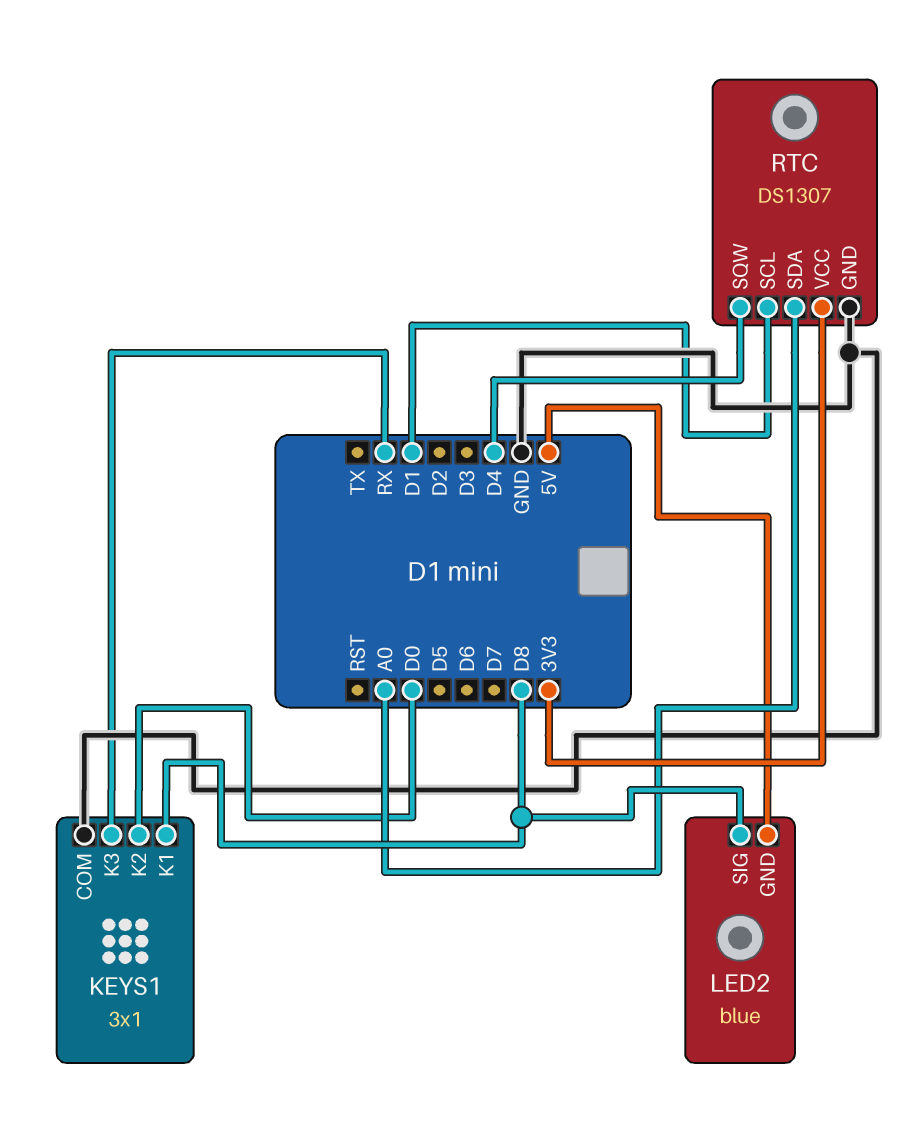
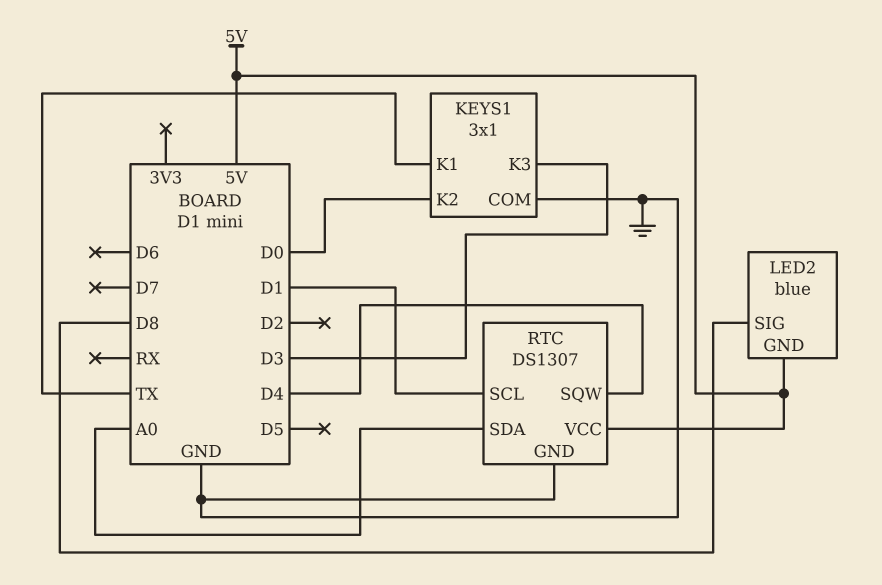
KEYS1 pin K1: D8 -> TX
KEYS1 pin K3: RX -> D3
RTC pin VCC: 3V3 -> 5V

